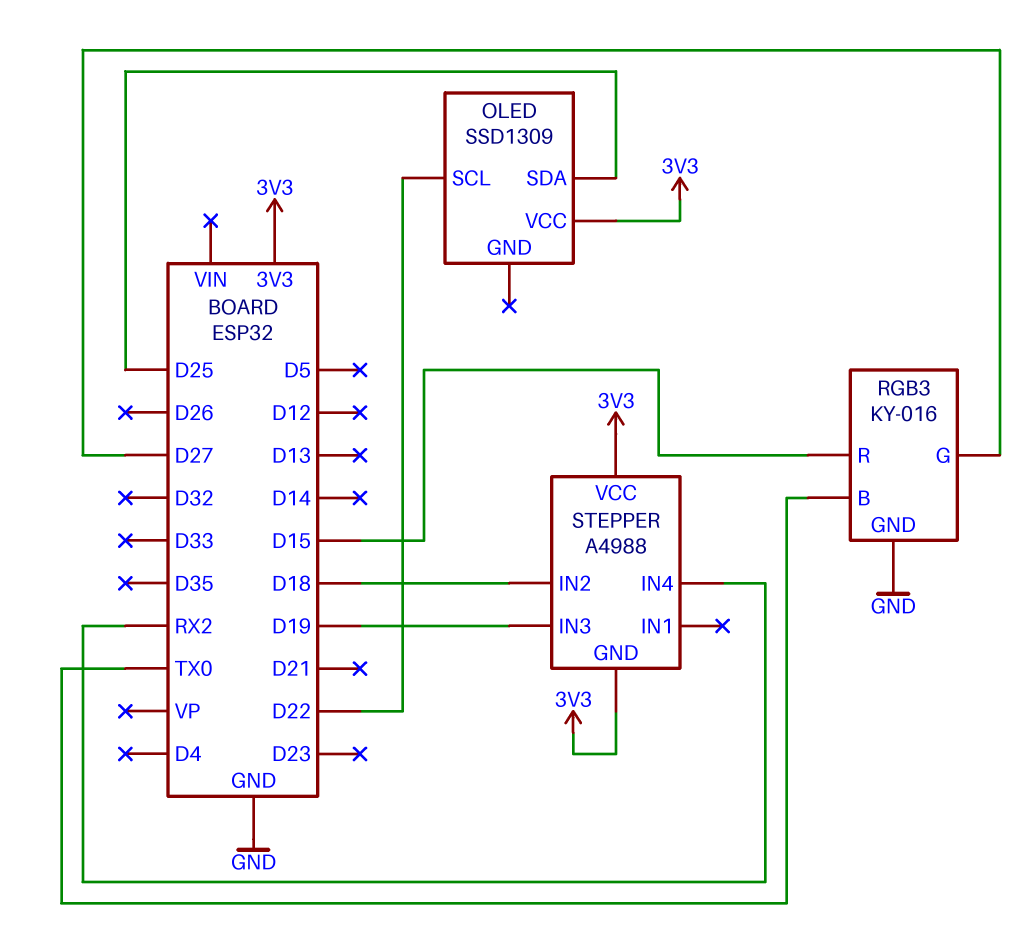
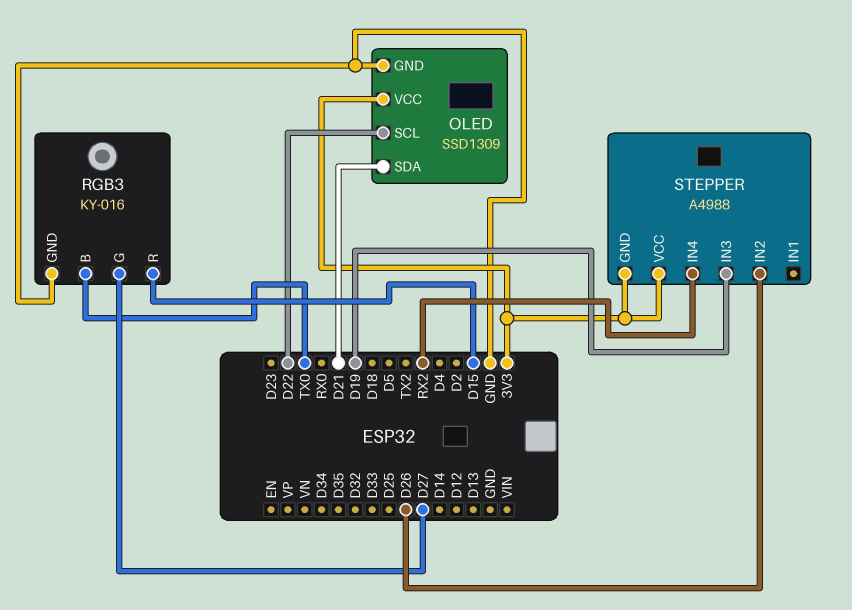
OLED pin GND: none -> GND
OLED pin SDA: D25 -> D21
STEPPER pin IN2: D18 -> D26

